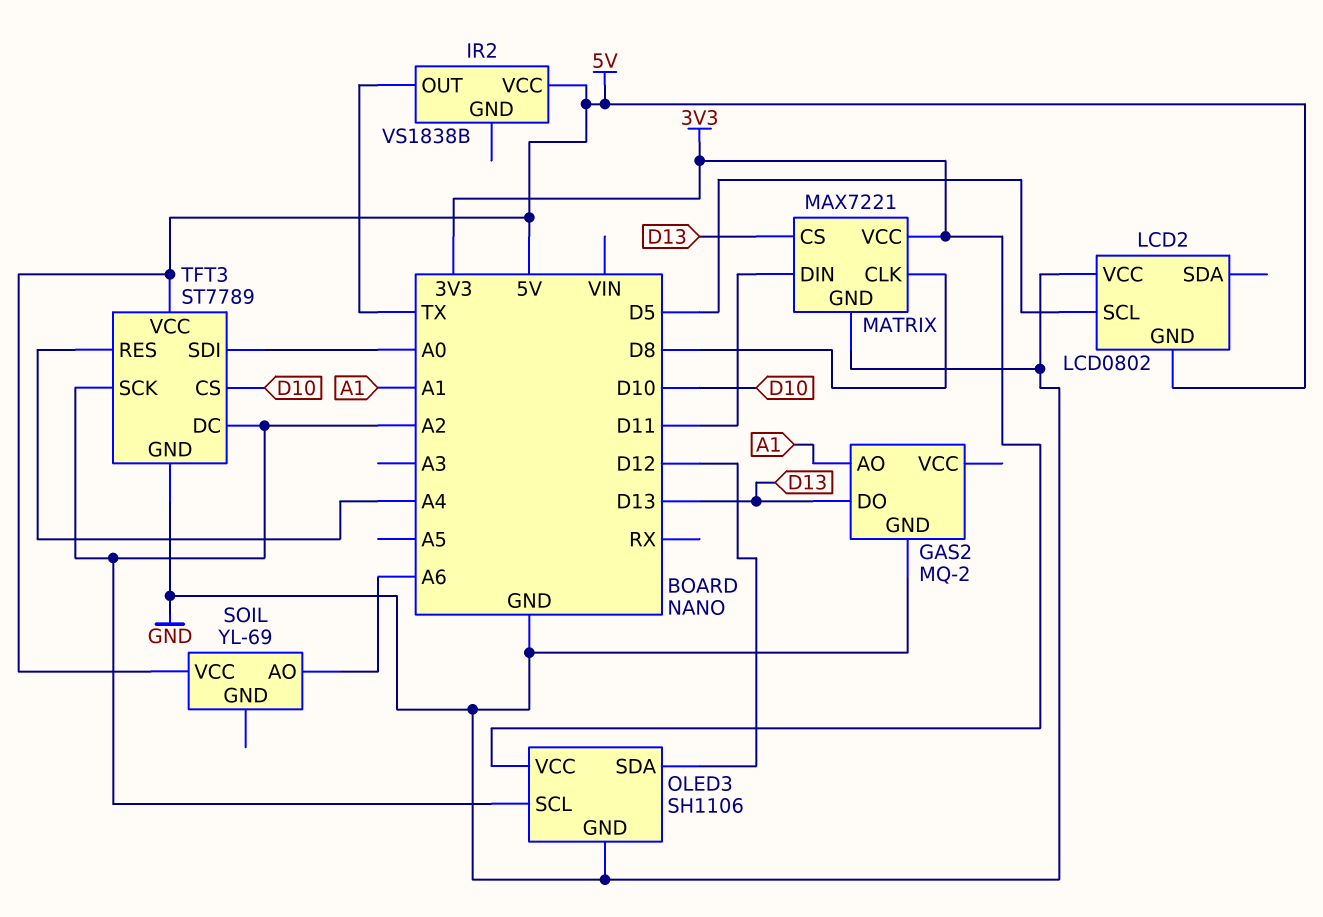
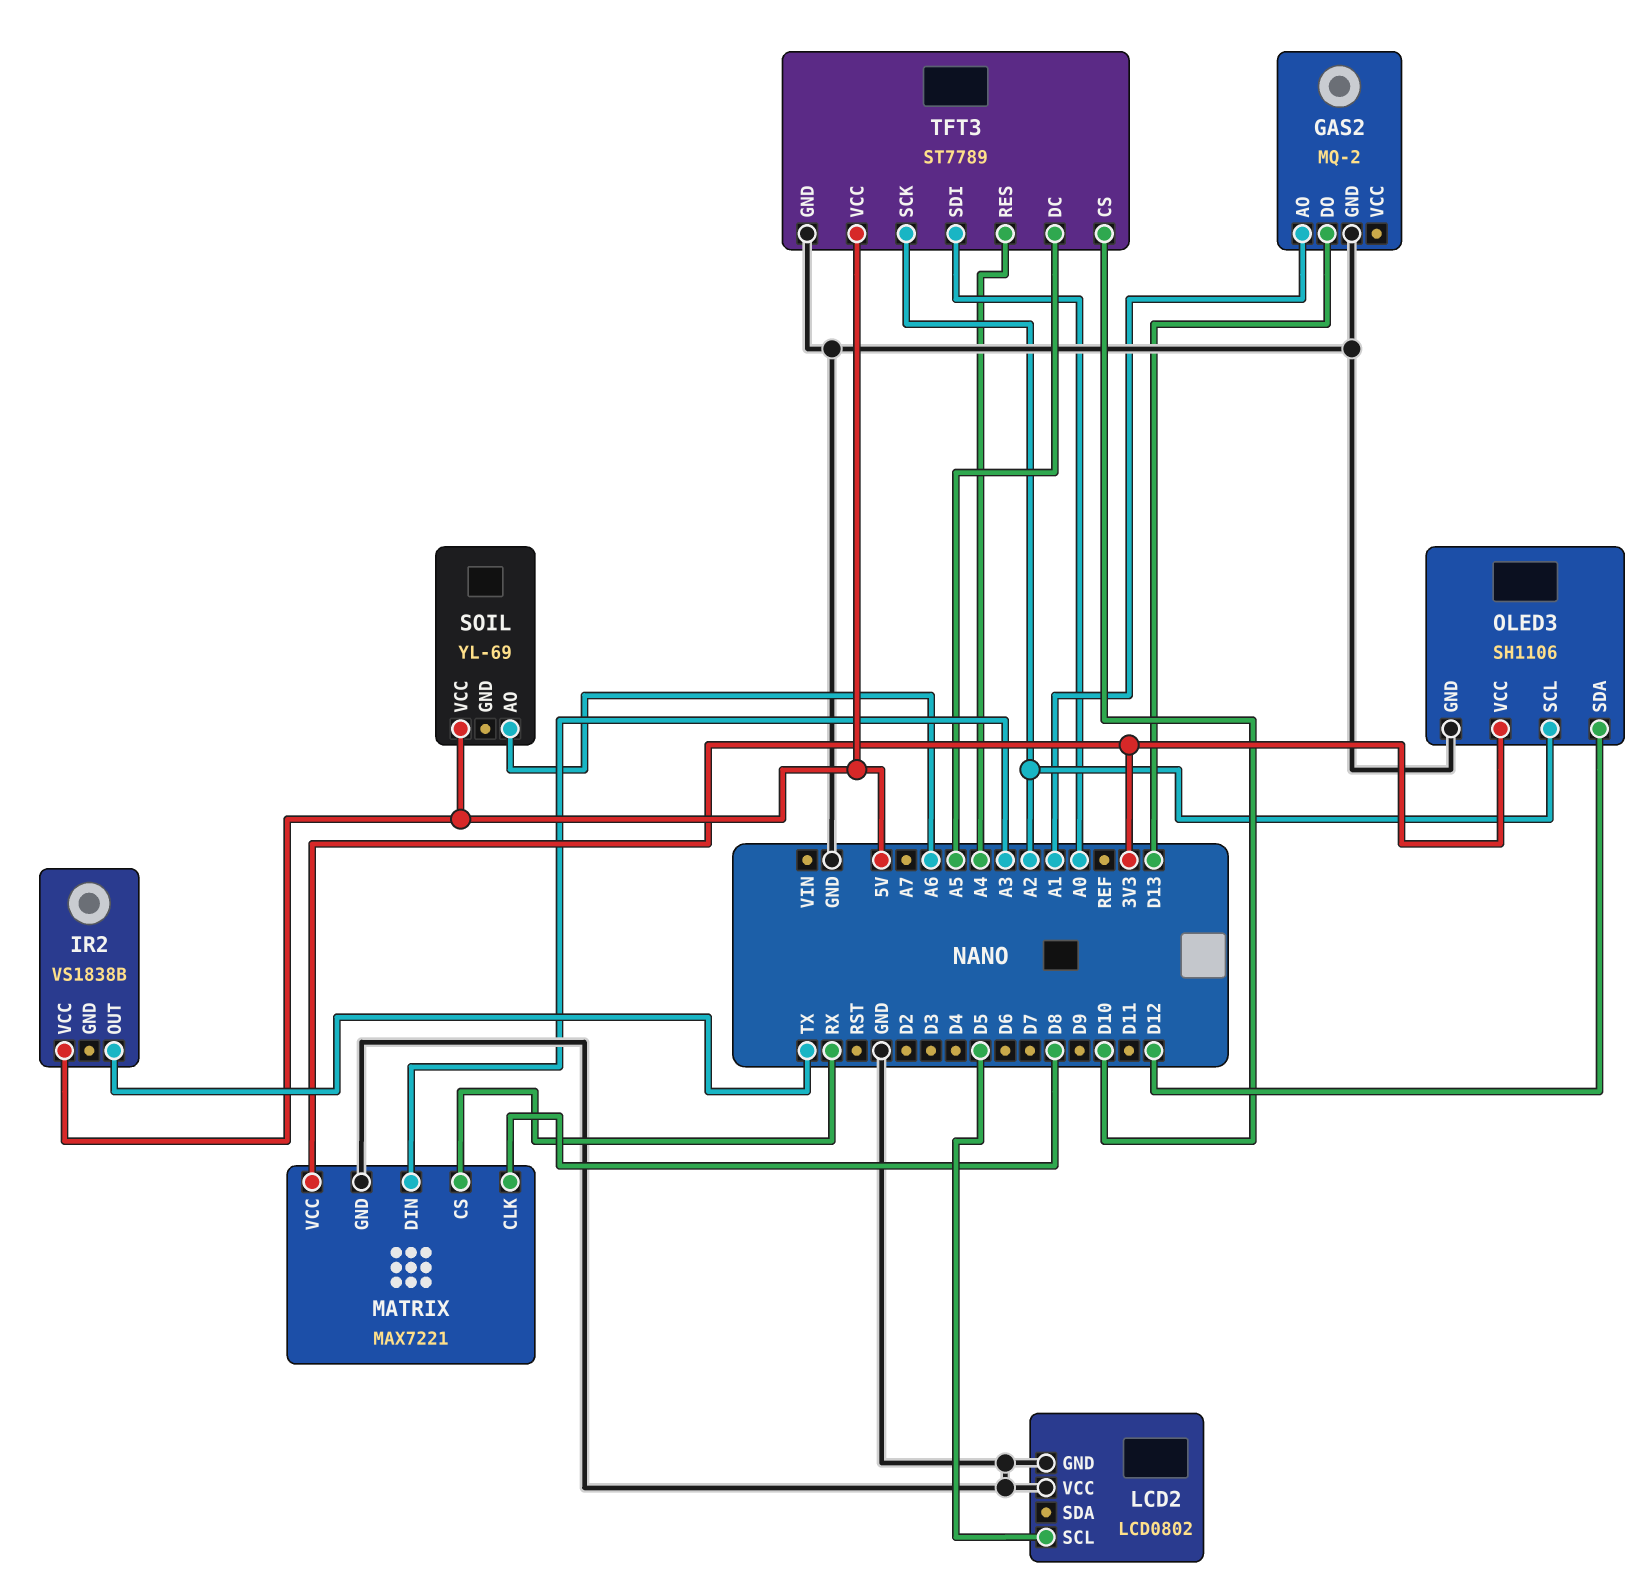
LCD2 pin GND: 5V -> GND
MATRIX pin CS: D13 -> RX
MATRIX pin DIN: D11 -> A3
TFT3 pin DC: A2 -> A5

